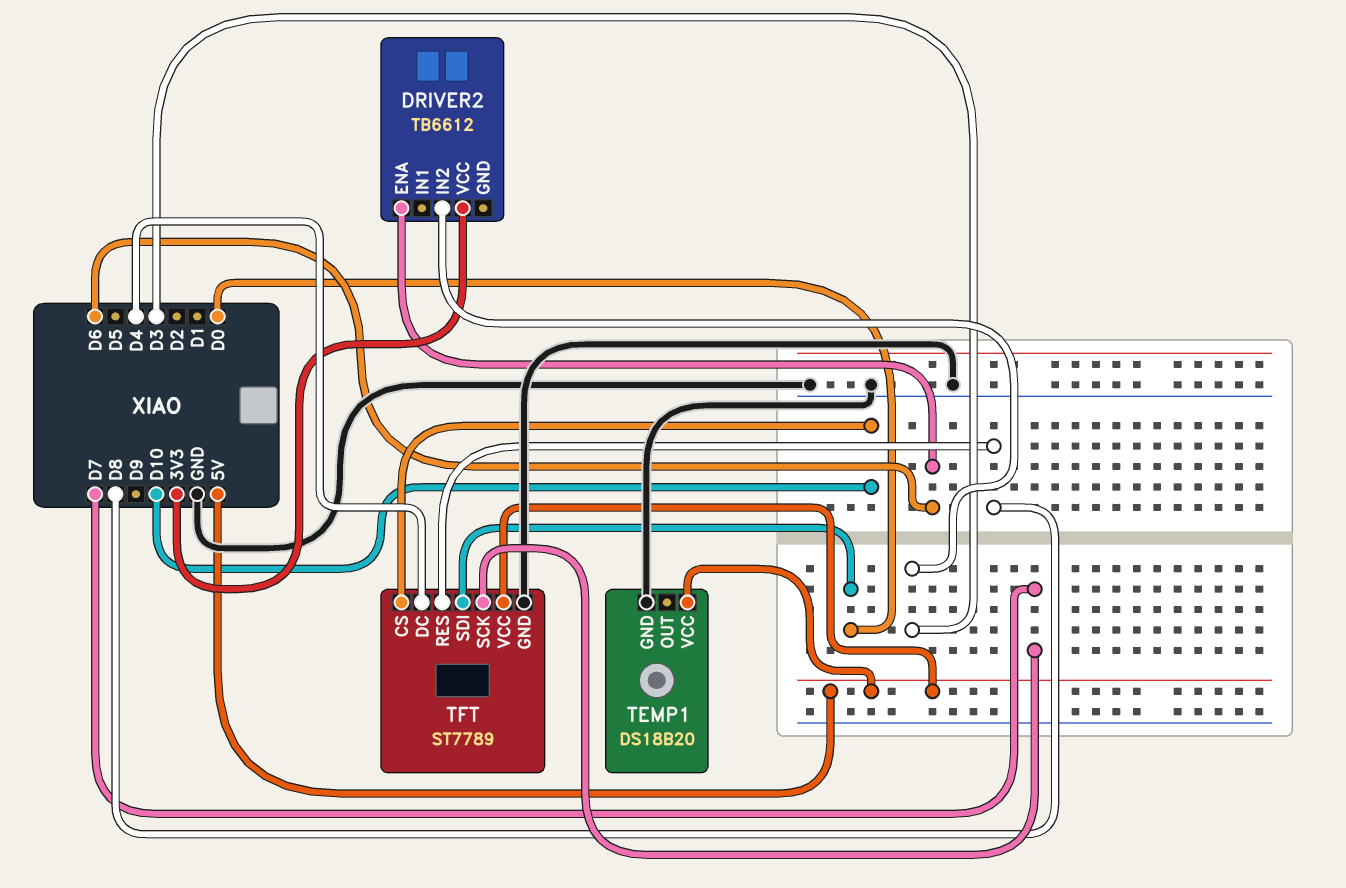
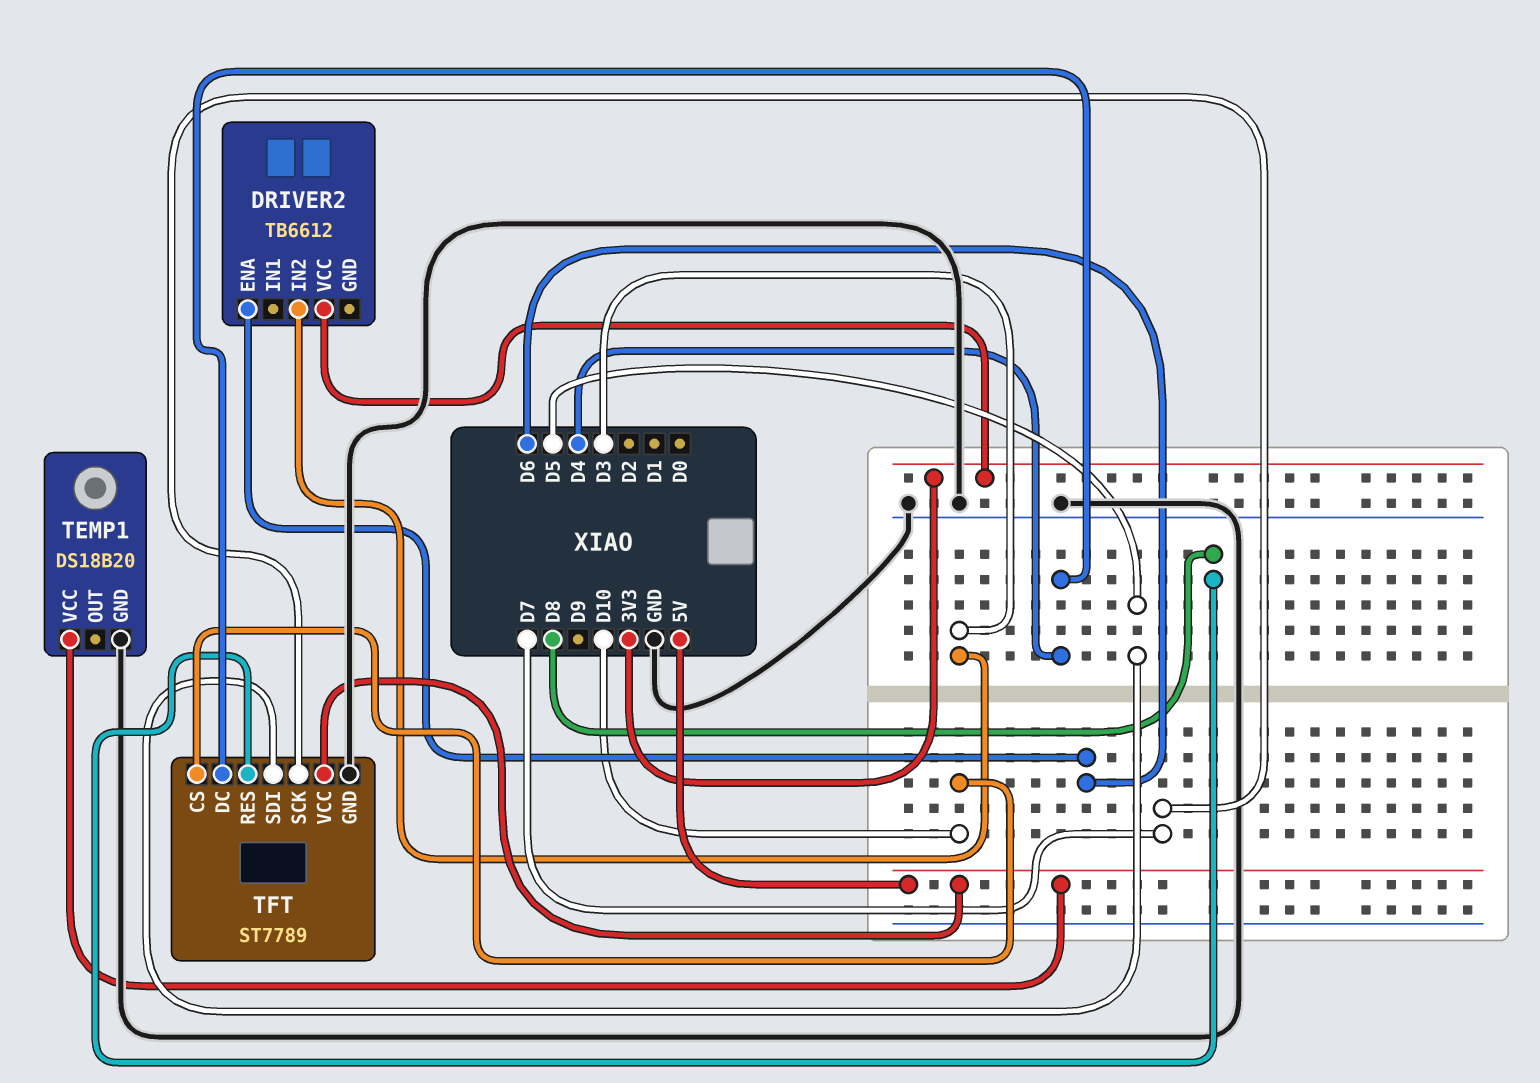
TFT pin SDI: D0 -> D5

